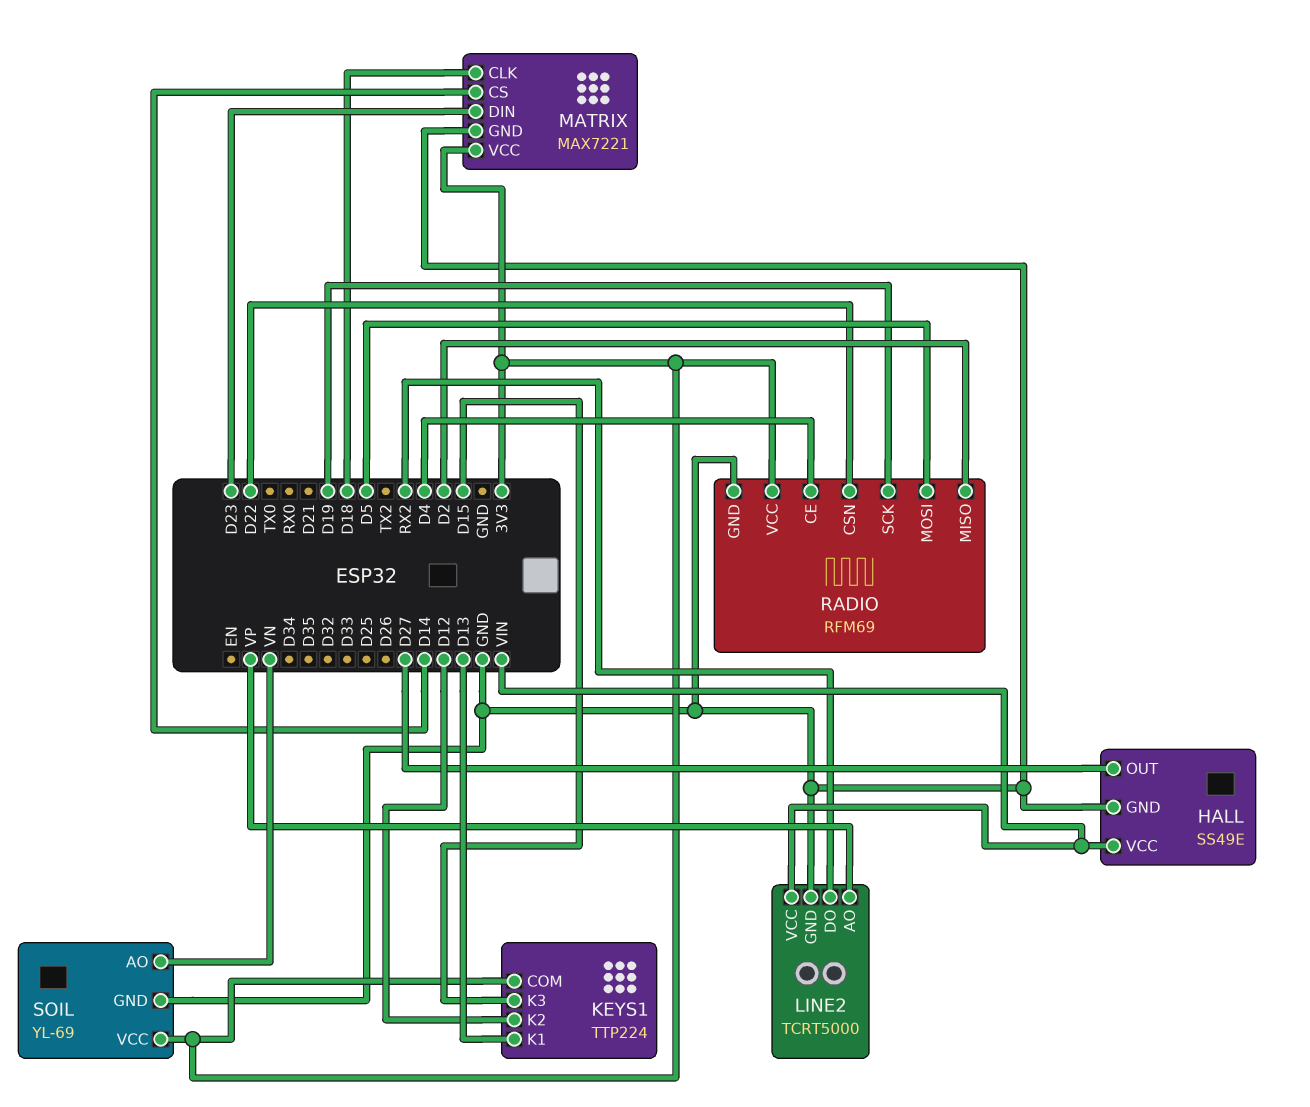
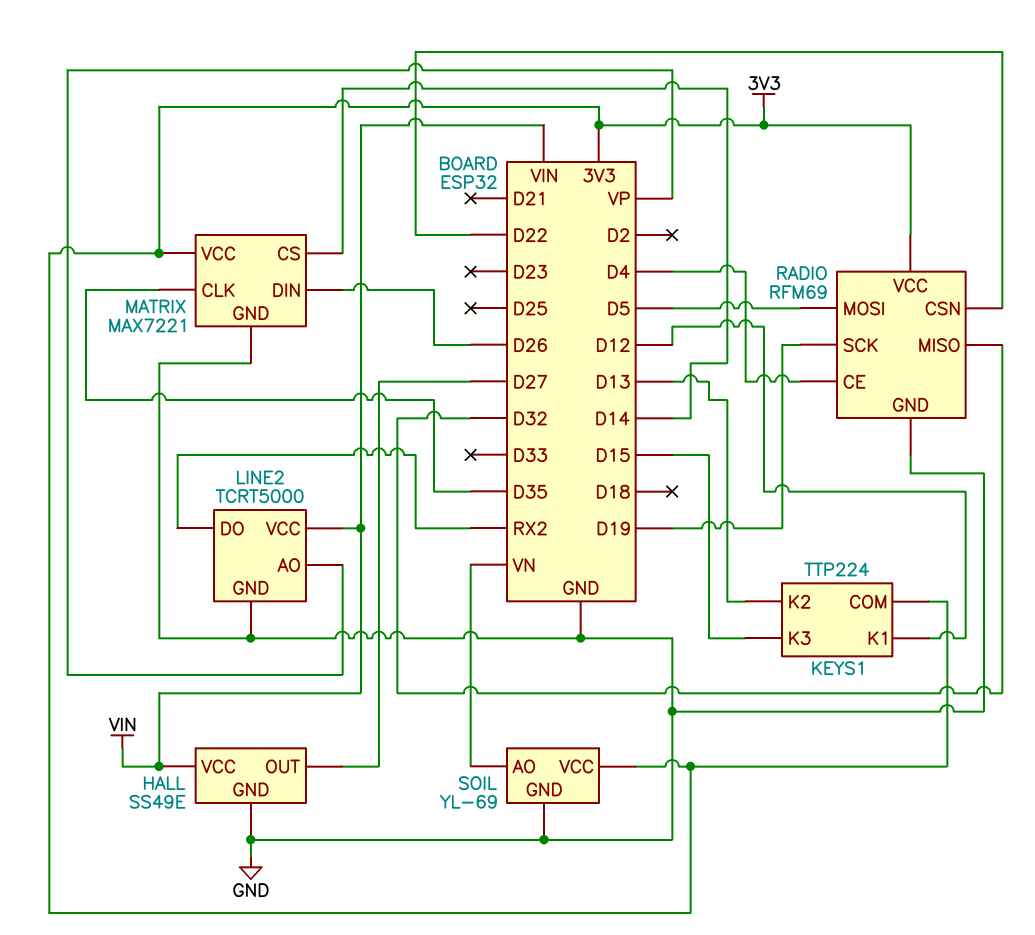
KEYS1 pin K1: D13 -> D12
KEYS1 pin K2: D12 -> D13
MATRIX pin CLK: D18 -> D35
MATRIX pin DIN: D23 -> D26
RADIO pin MISO: D2 -> D32

